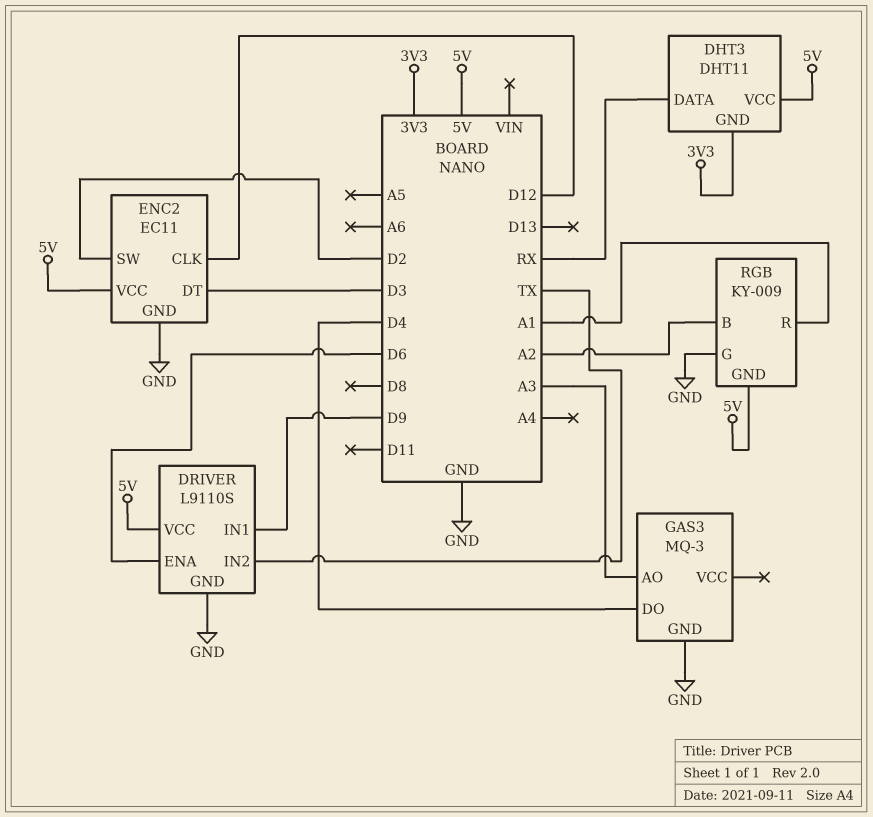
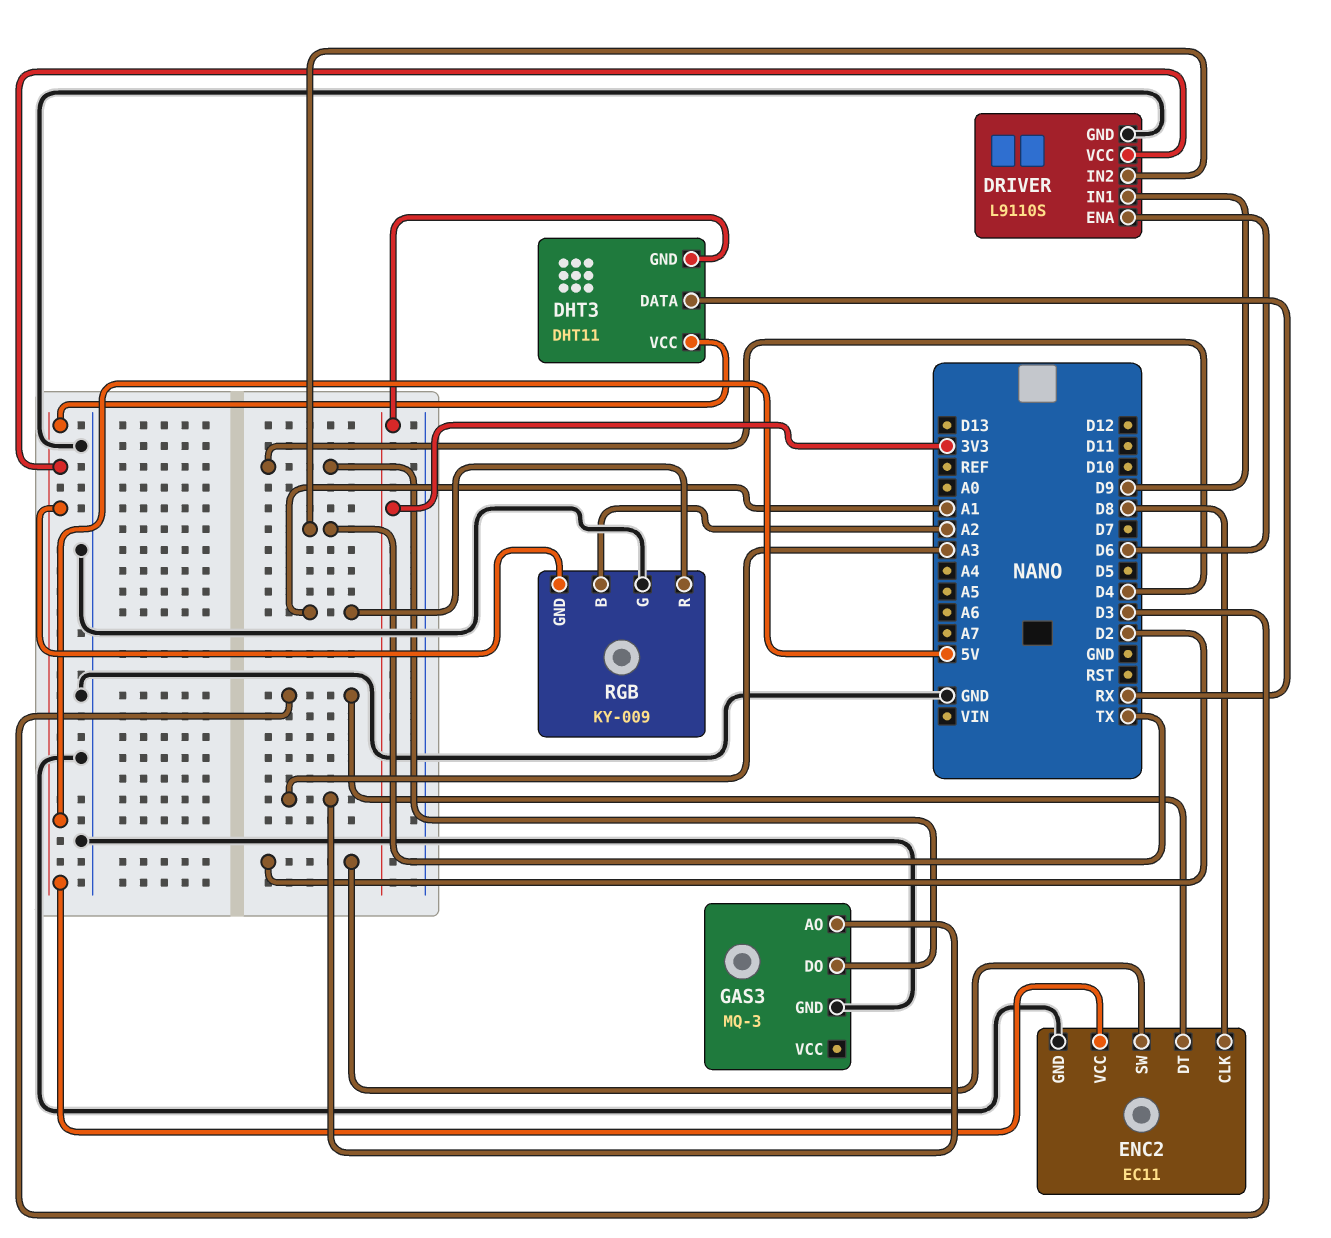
ENC2 pin CLK: D12 -> D8

